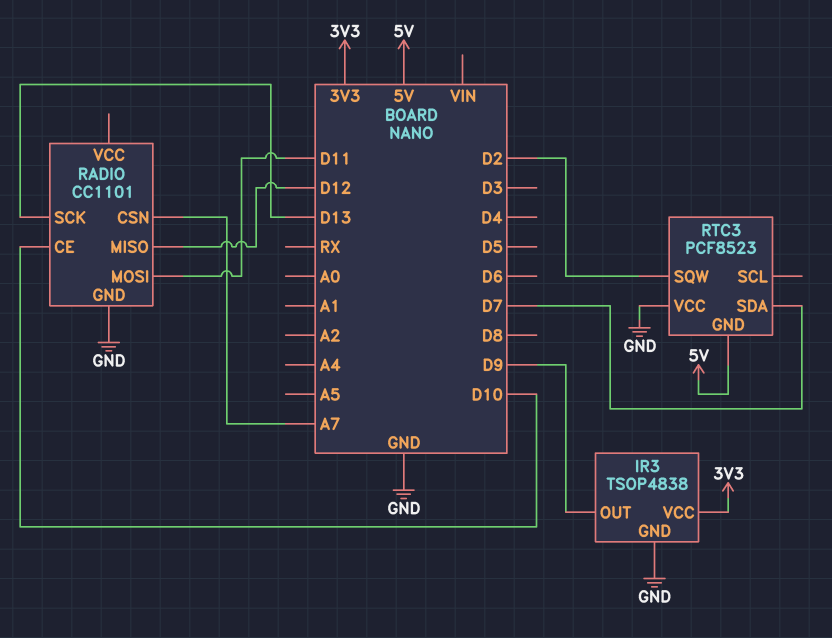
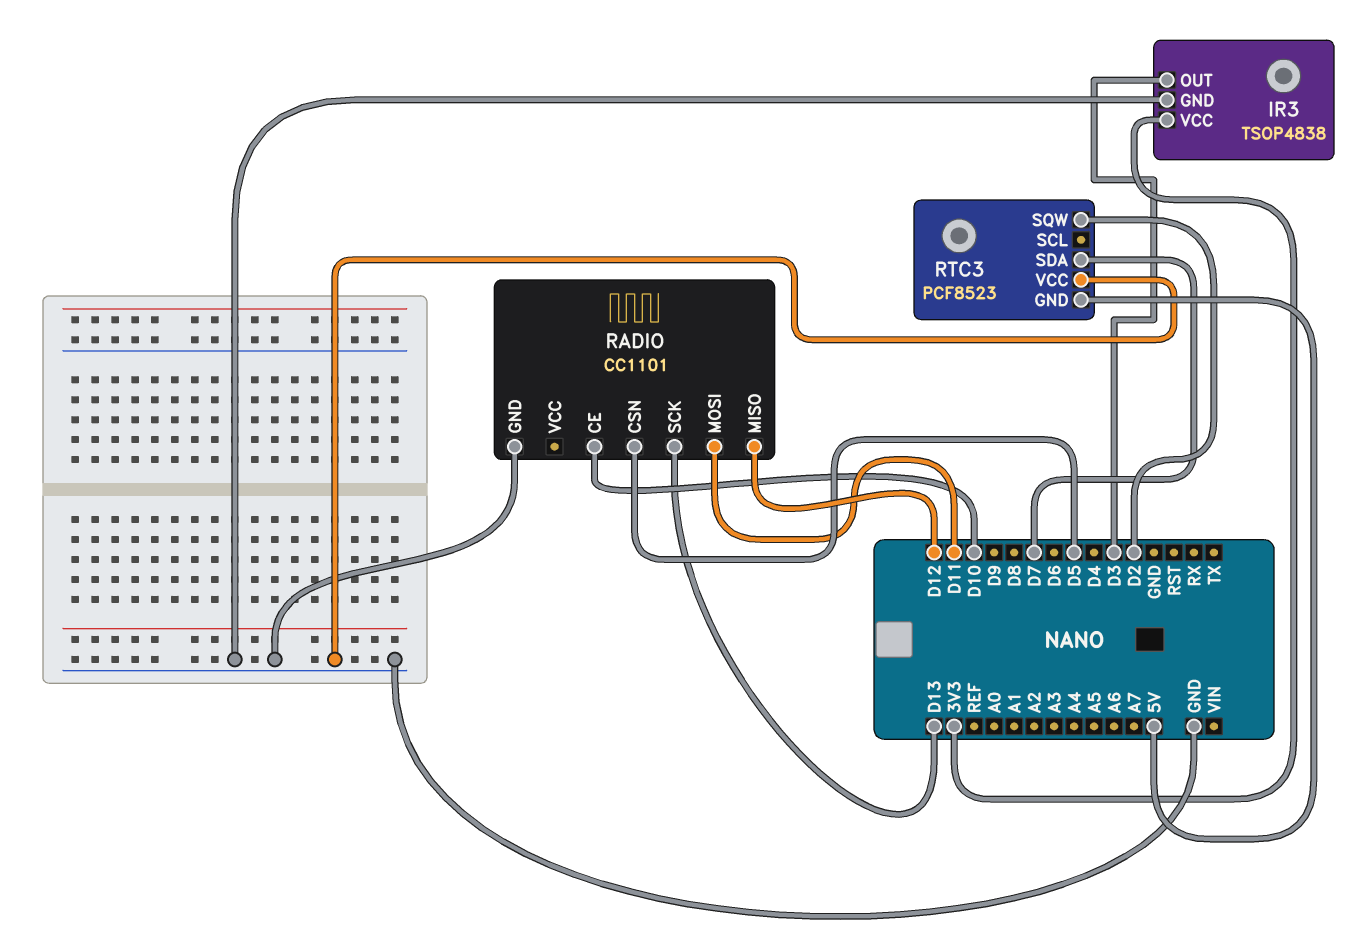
IR3 pin OUT: D9 -> D3
RADIO pin CSN: A7 -> D5

